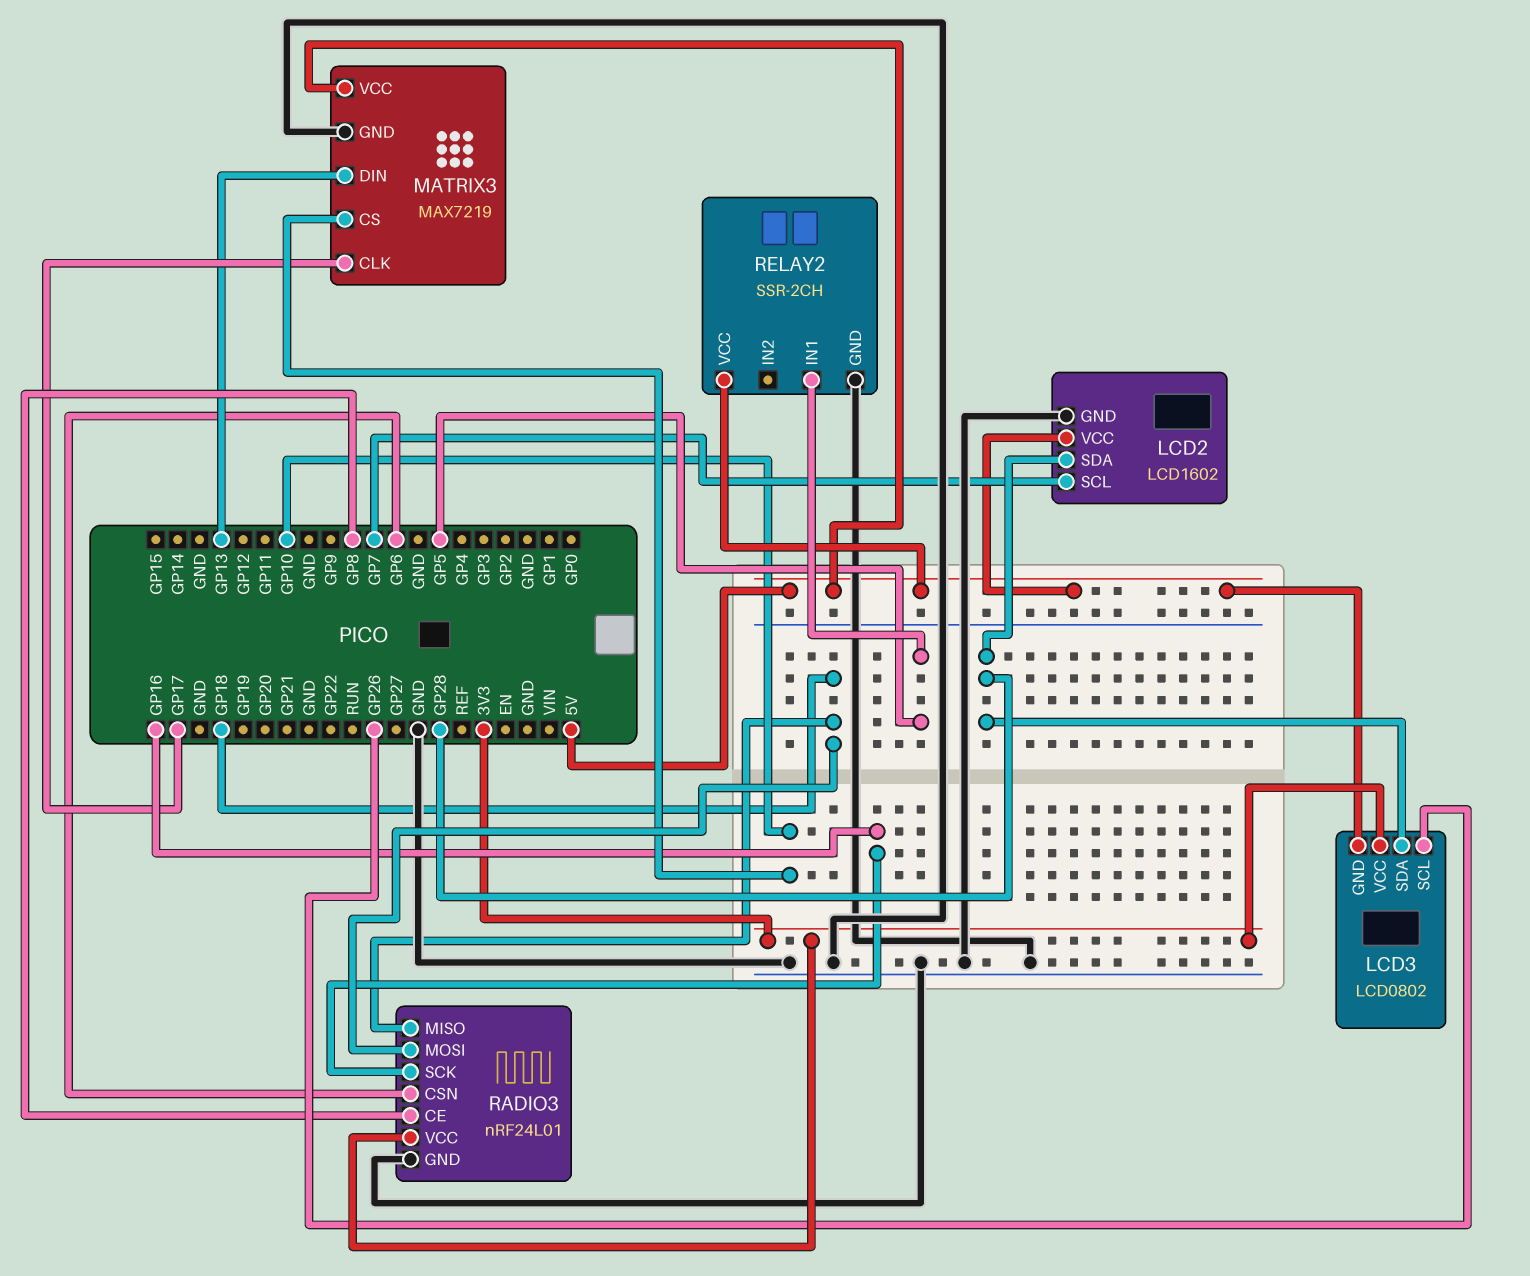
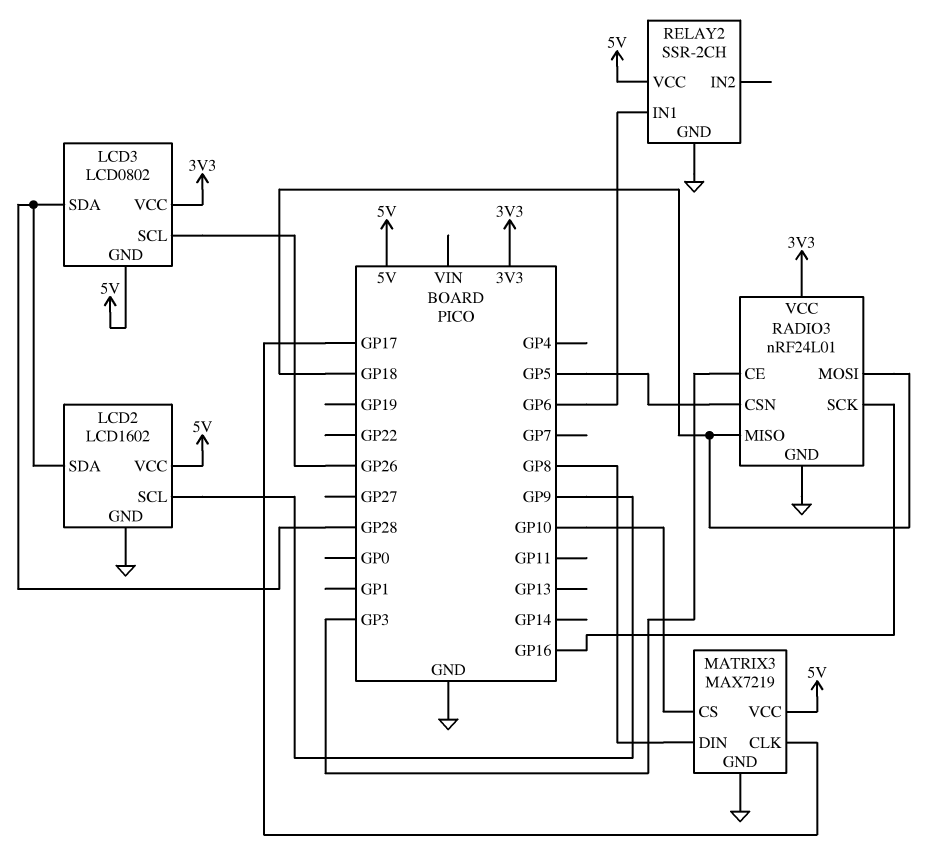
LCD2 pin SCL: GP7 -> GP9
MATRIX3 pin DIN: GP13 -> GP8
RADIO3 pin CE: GP8 -> GP3
RADIO3 pin CSN: GP6 -> GP5
RELAY2 pin IN1: GP5 -> GP6

